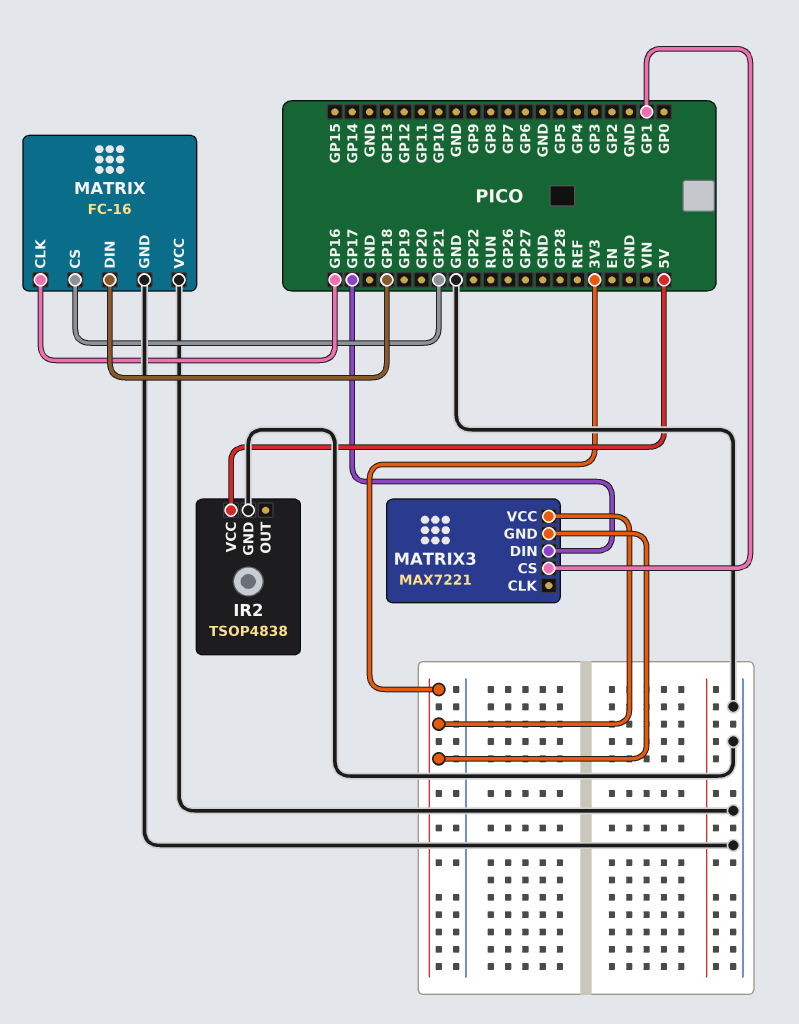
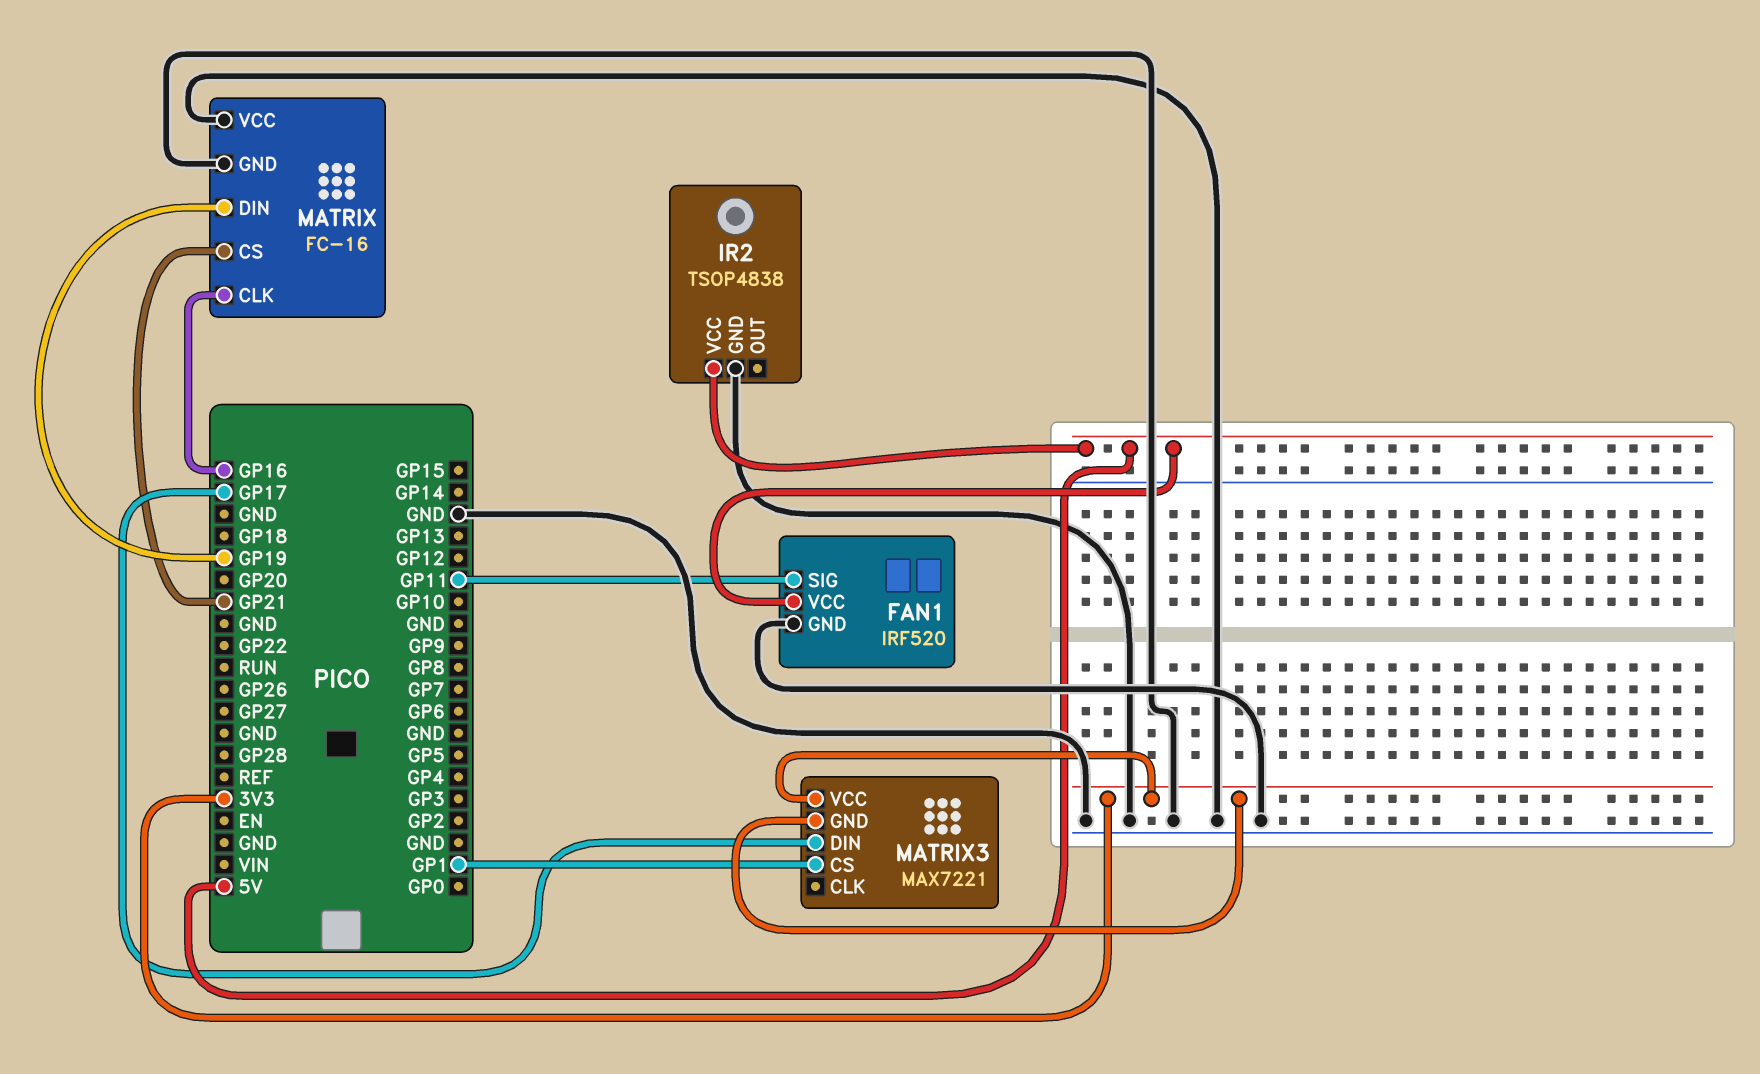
FAN1: none -> IRF520
FAN1 pin GND: none -> GND
FAN1 pin SIG: none -> GP11
FAN1 pin VCC: none -> 5V
MATRIX pin DIN: GP18 -> GP19

